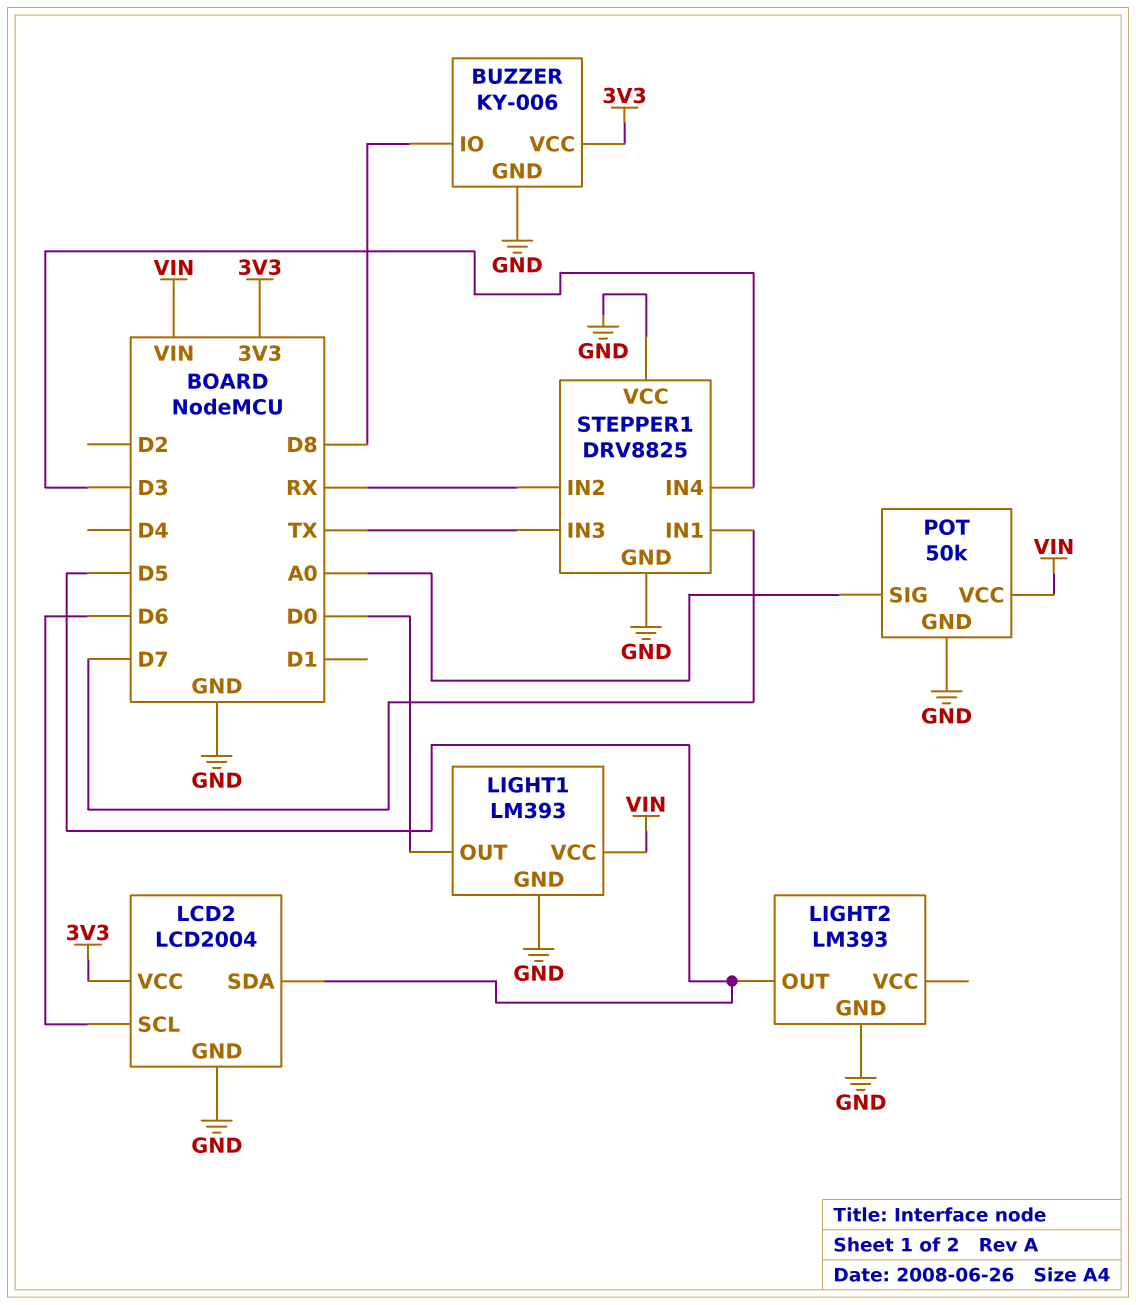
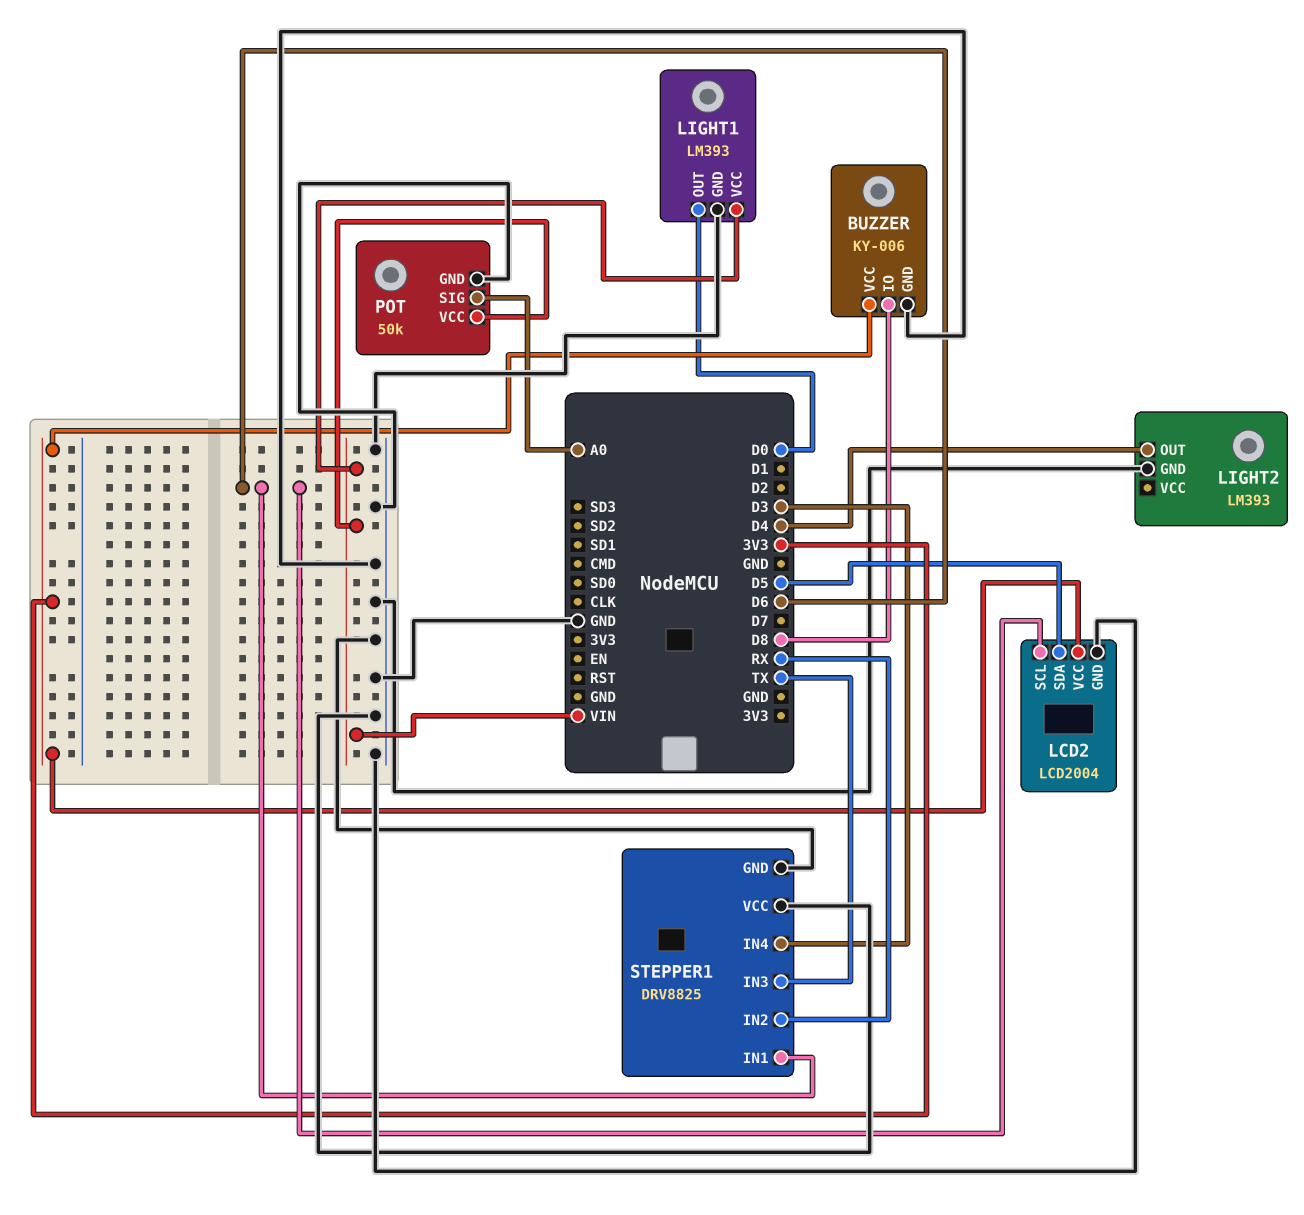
LIGHT2 pin OUT: D5 -> D4
STEPPER1 pin IN1: D7 -> D6

